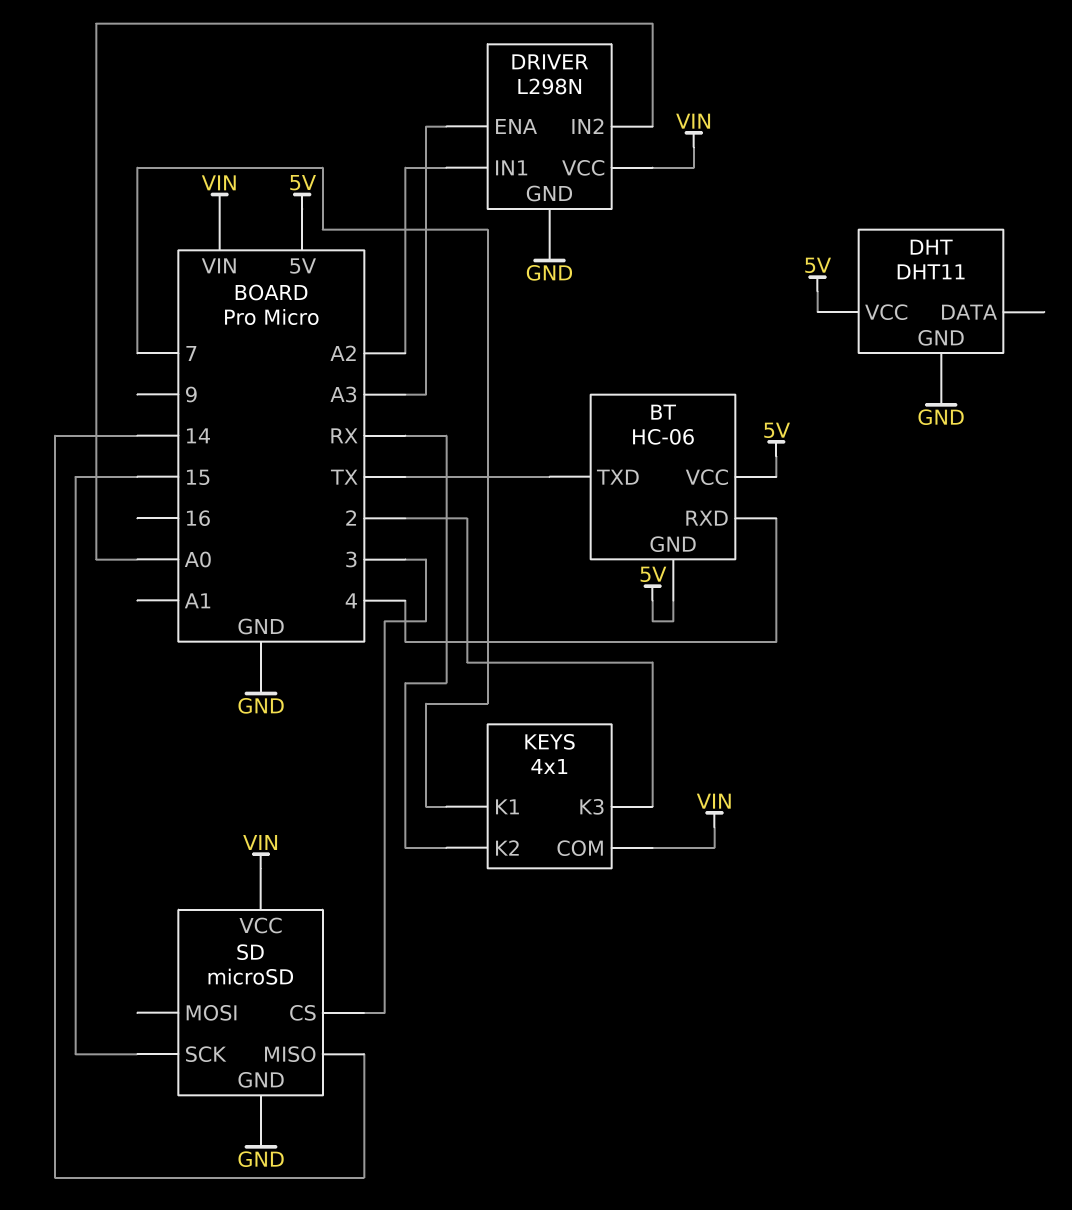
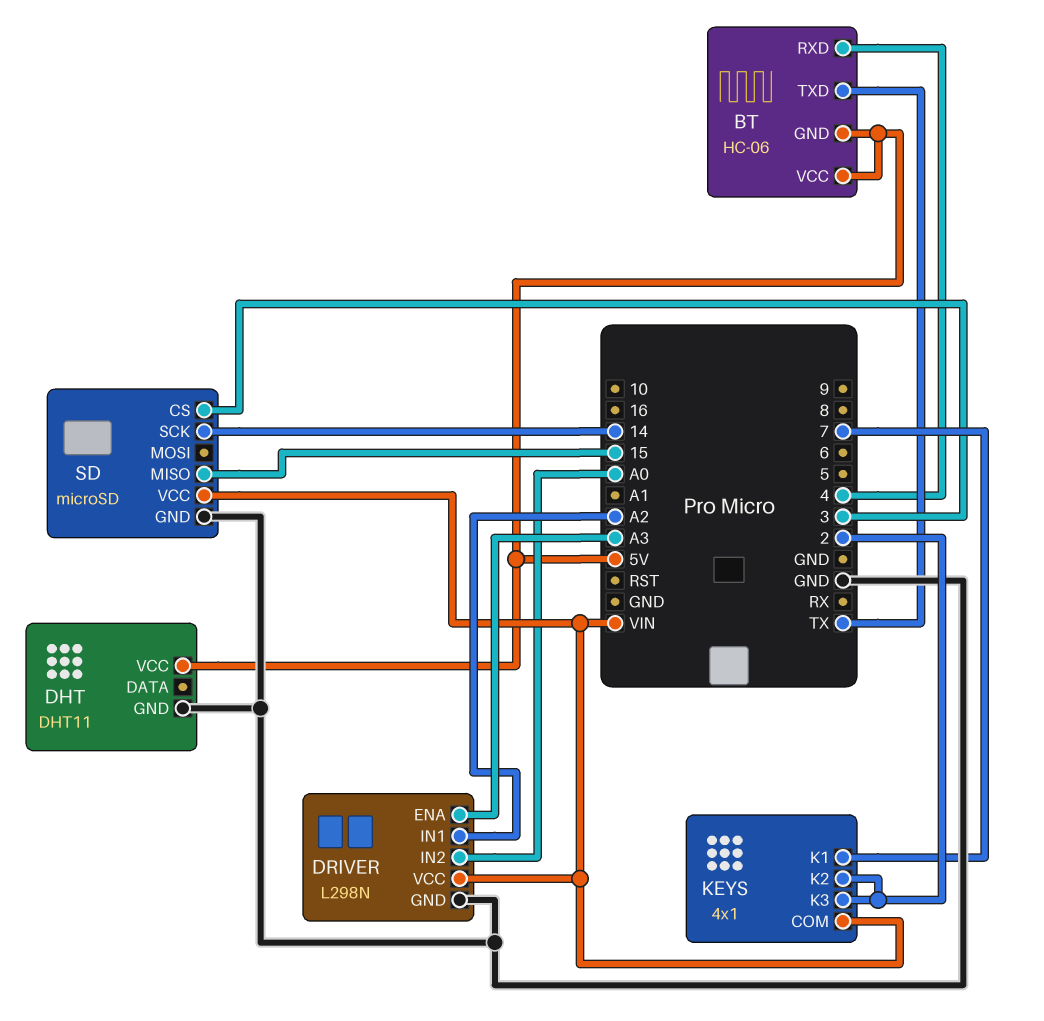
KEYS pin K2: RX -> 2
SD pin MISO: 14 -> 15
SD pin SCK: 15 -> 14

